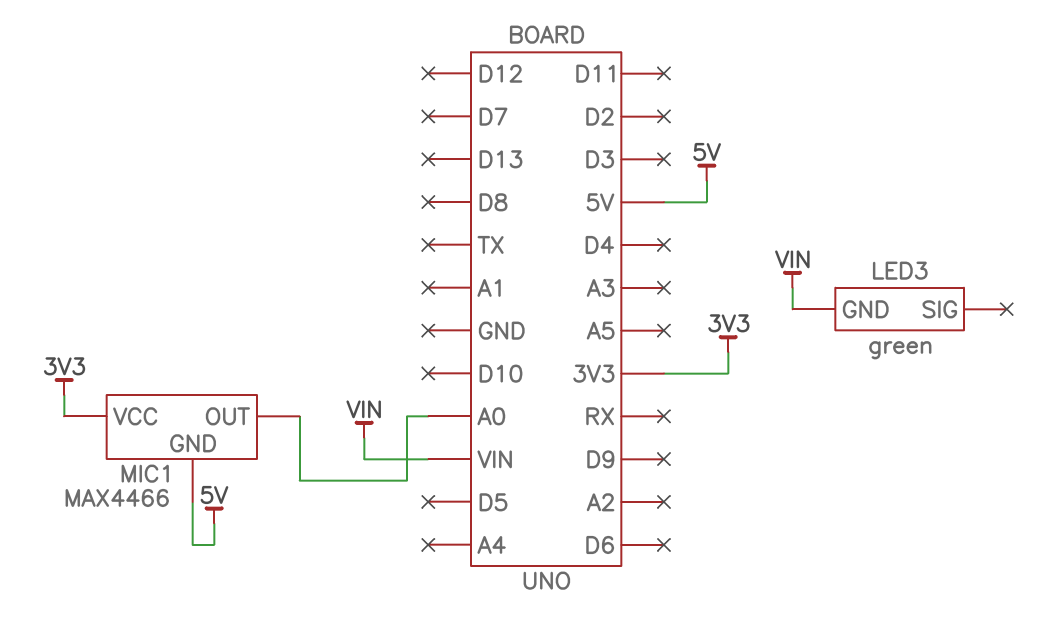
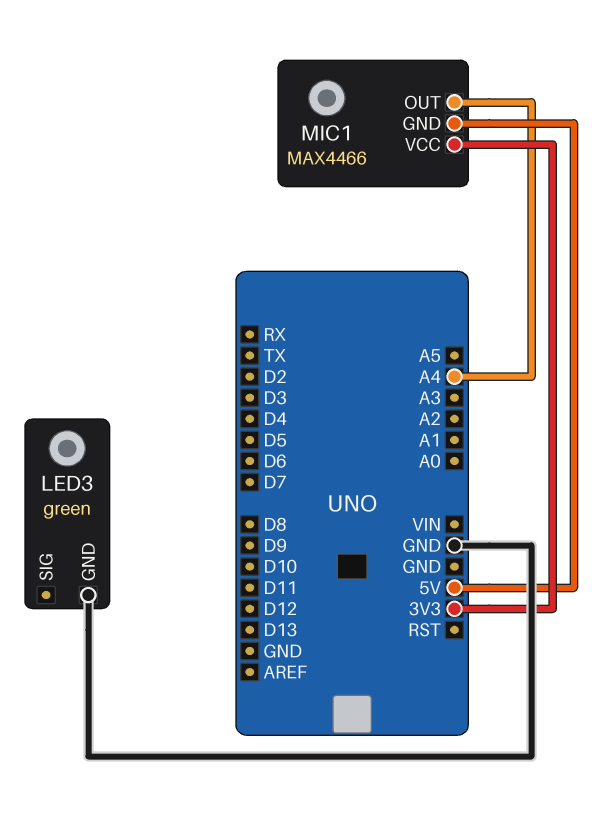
LED3 pin GND: VIN -> GND
MIC1 pin OUT: A0 -> A4

